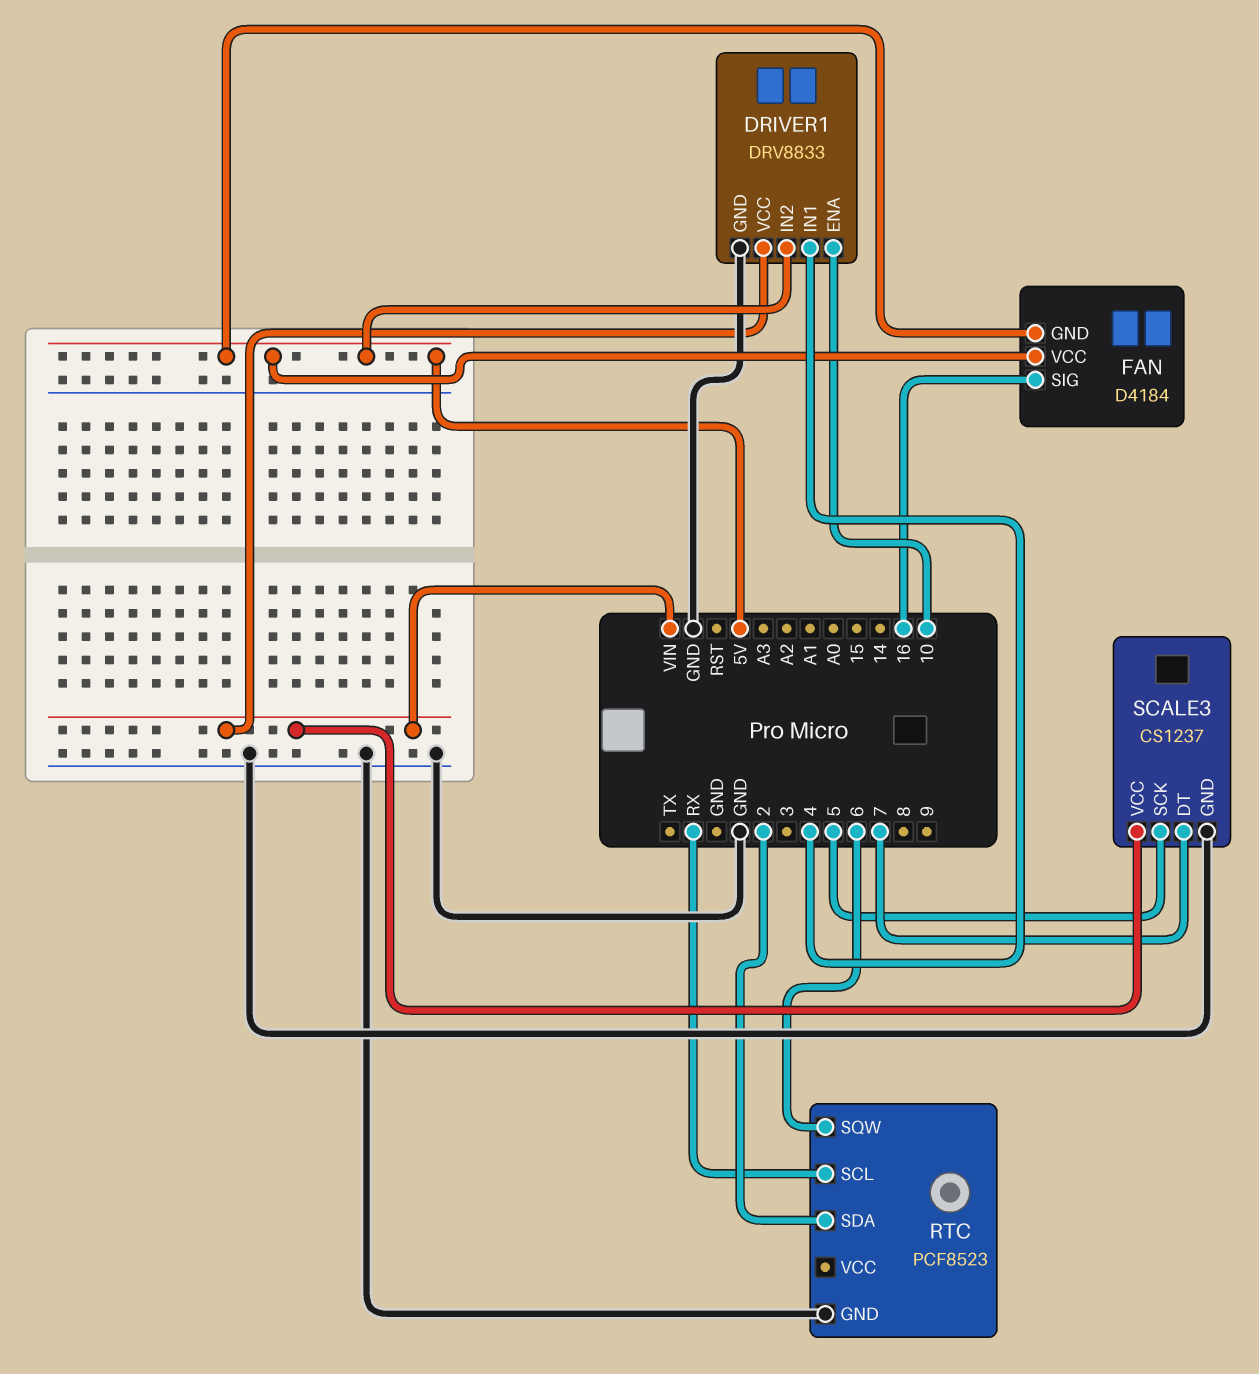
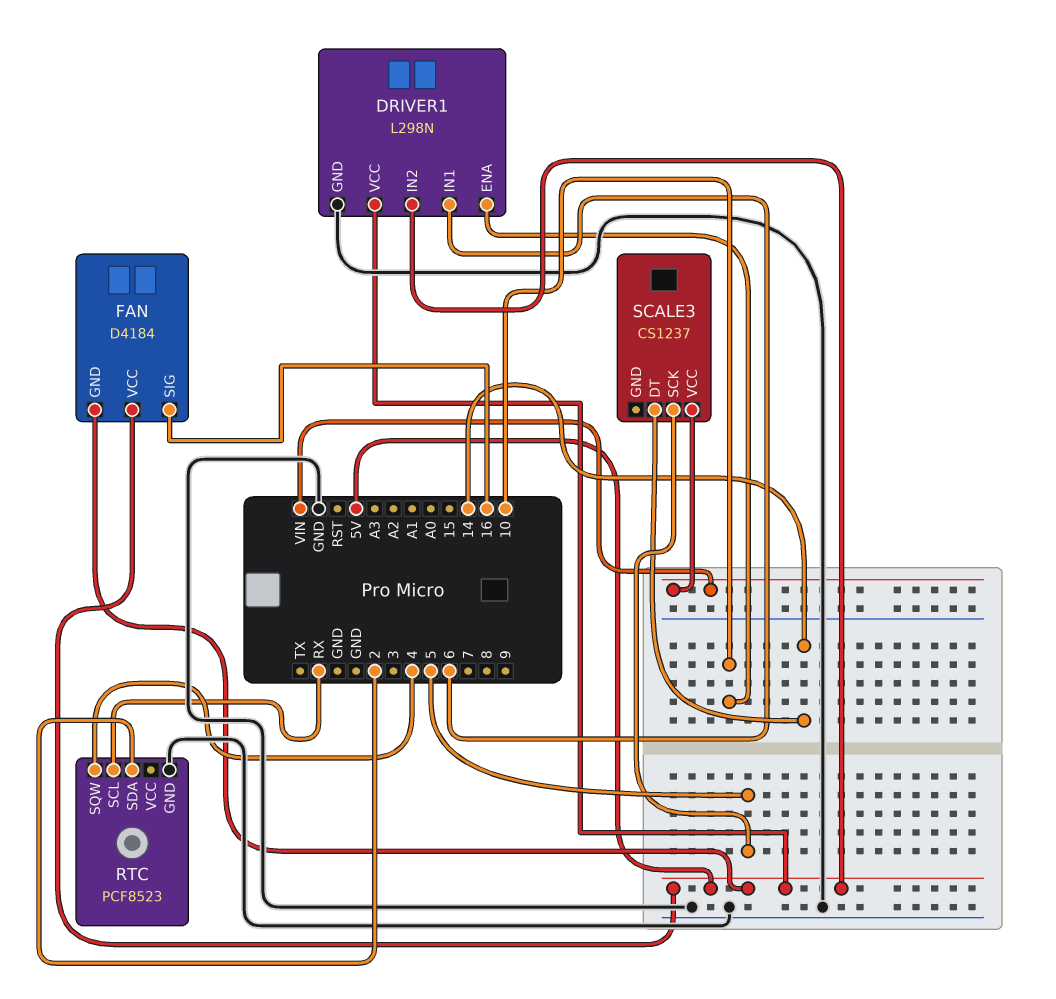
DRIVER1: DRV8833 -> L298N
DRIVER1 pin IN1: 4 -> 6
DRIVER1 pin VCC: VIN -> 5V
RTC pin SQW: 6 -> 4
SCALE3 pin DT: 7 -> 14
SCALE3 pin GND: GND -> none

